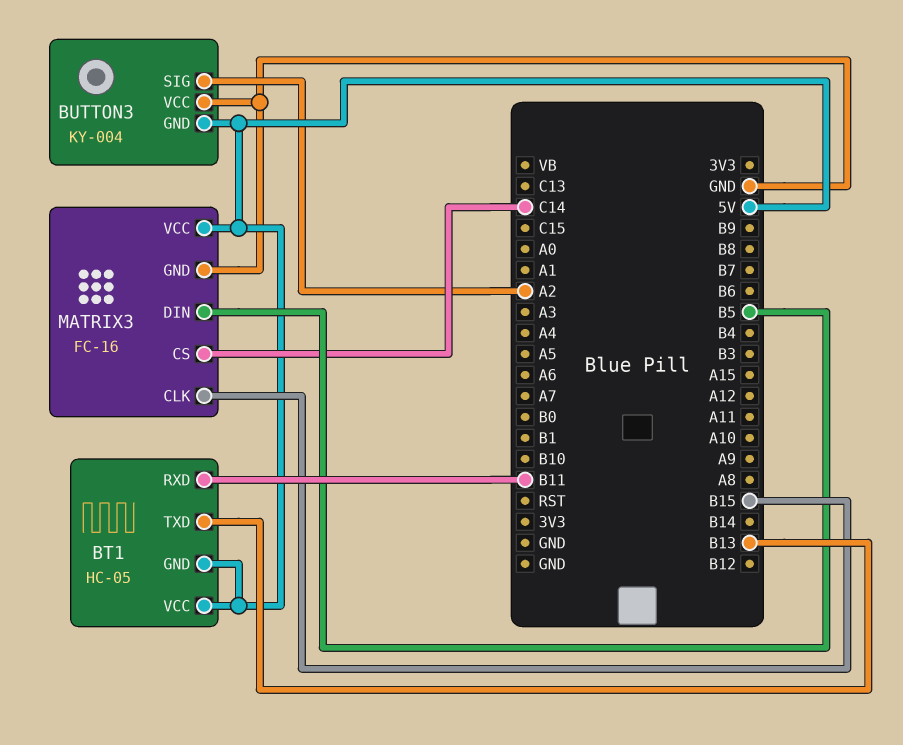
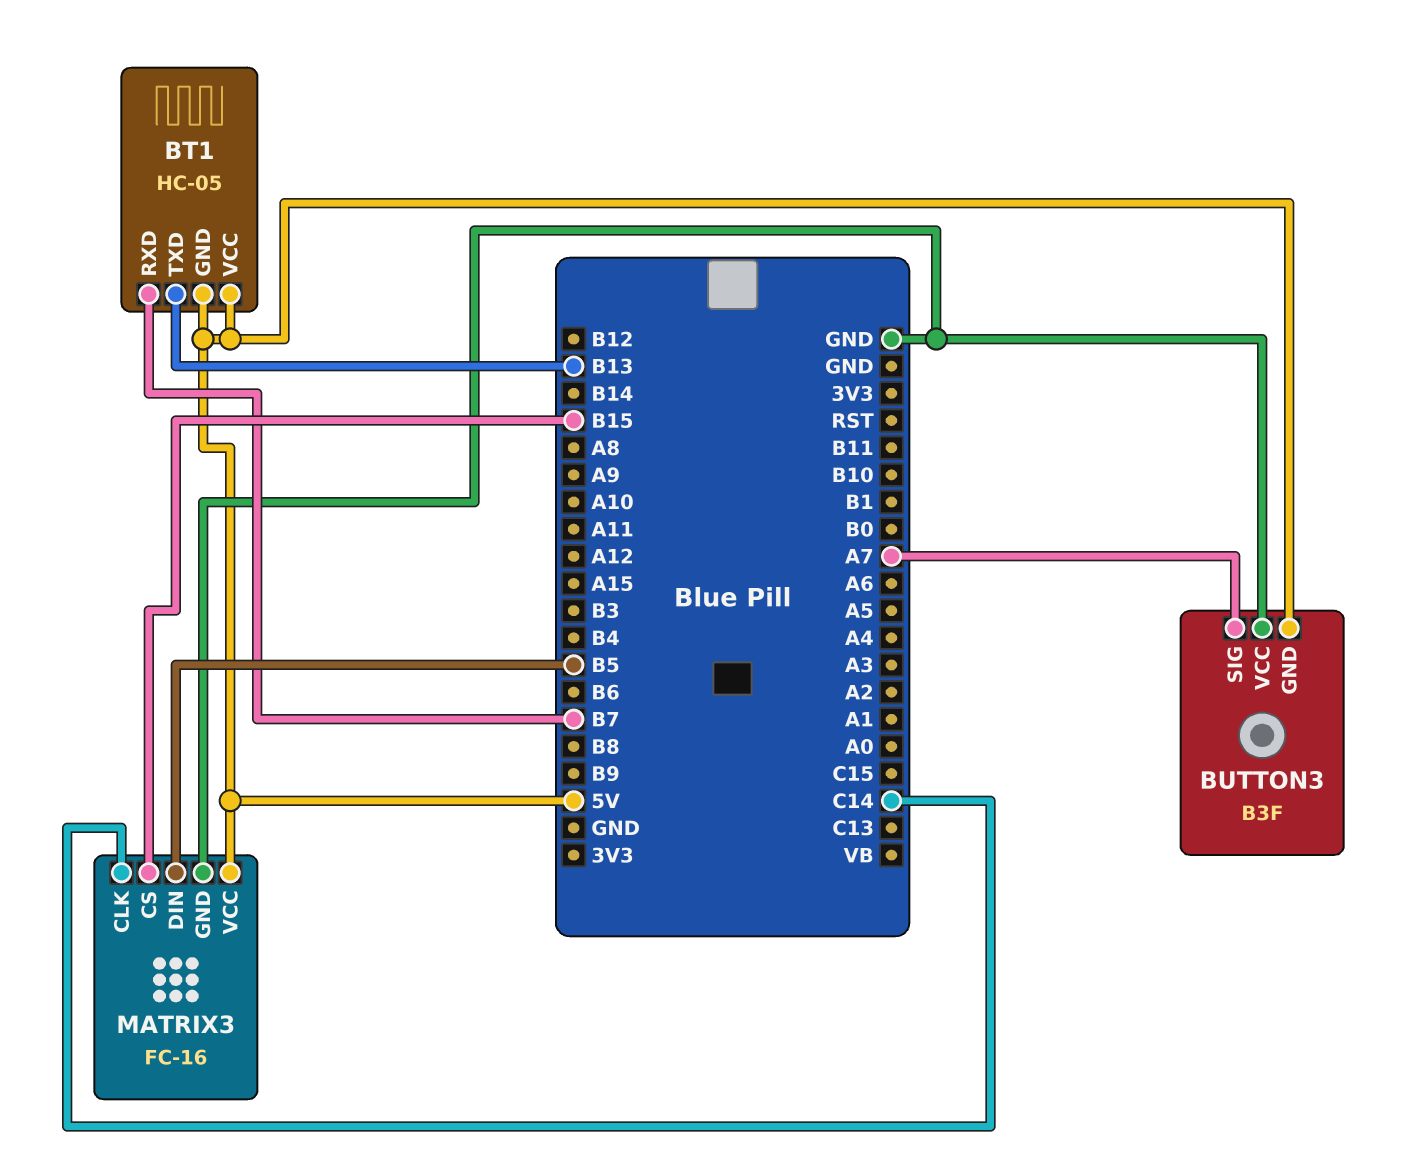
BT1 pin RXD: B11 -> B7
BUTTON3: KY-004 -> B3F
BUTTON3 pin SIG: A2 -> A7
MATRIX3 pin CLK: B15 -> C14
MATRIX3 pin CS: C14 -> B15

